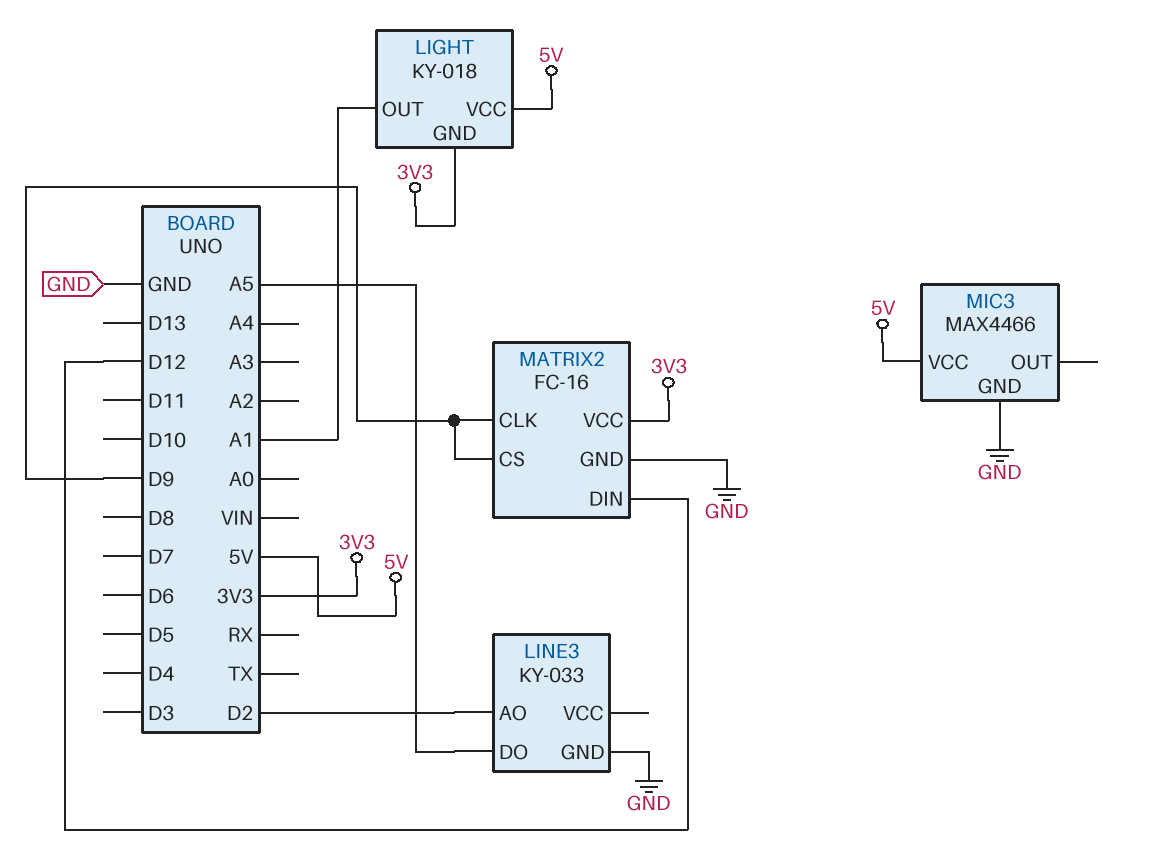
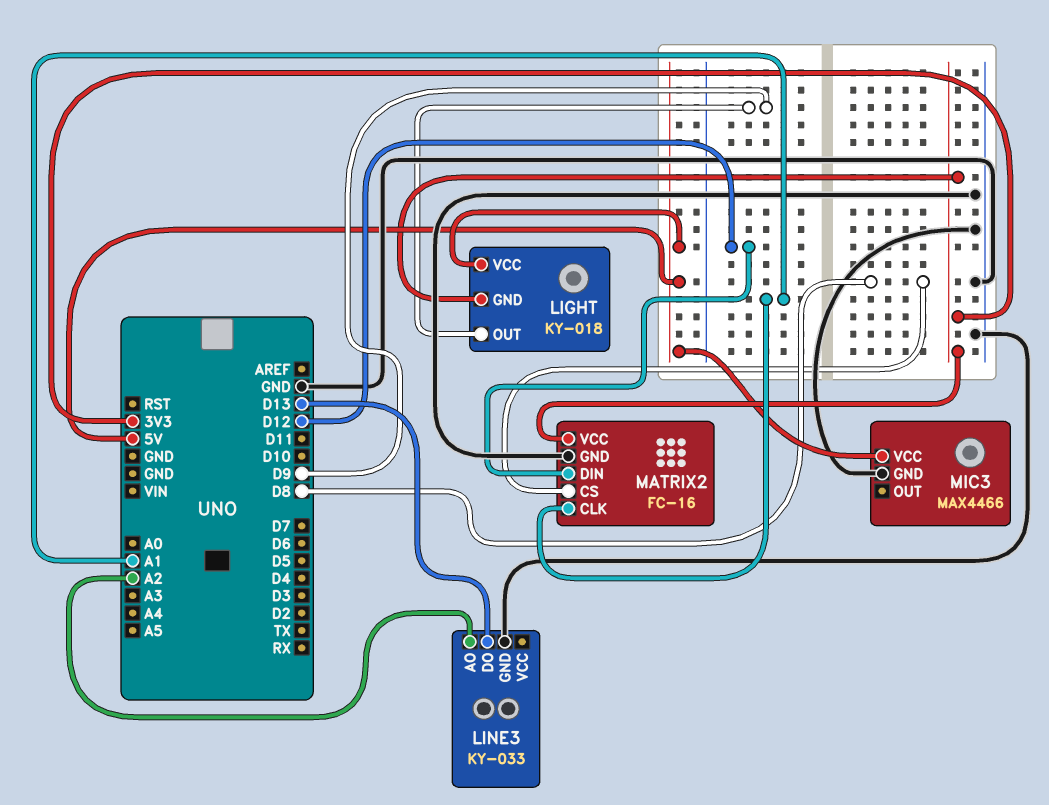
LIGHT pin OUT: A1 -> D9
LINE3 pin AO: D2 -> A2
LINE3 pin DO: A5 -> D13
MATRIX2 pin CLK: D9 -> A1
MATRIX2 pin CS: D9 -> D8

